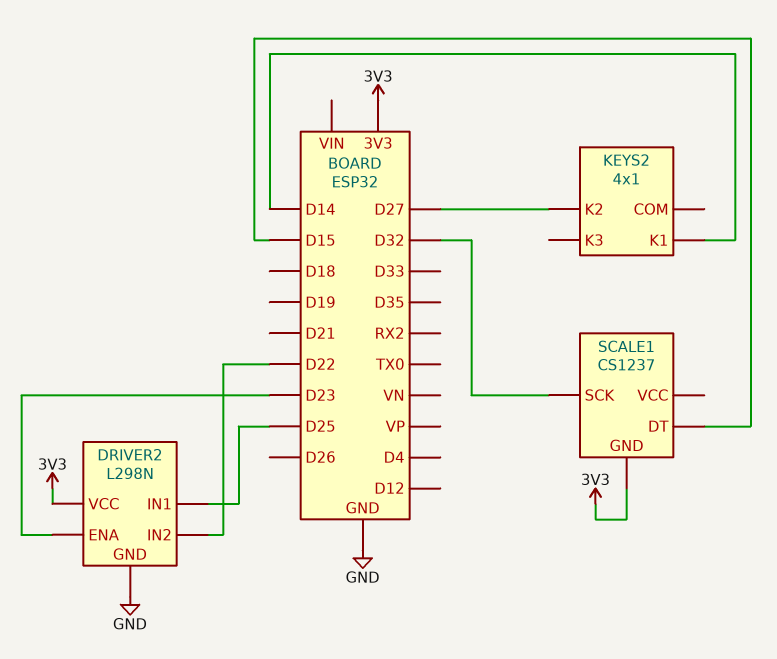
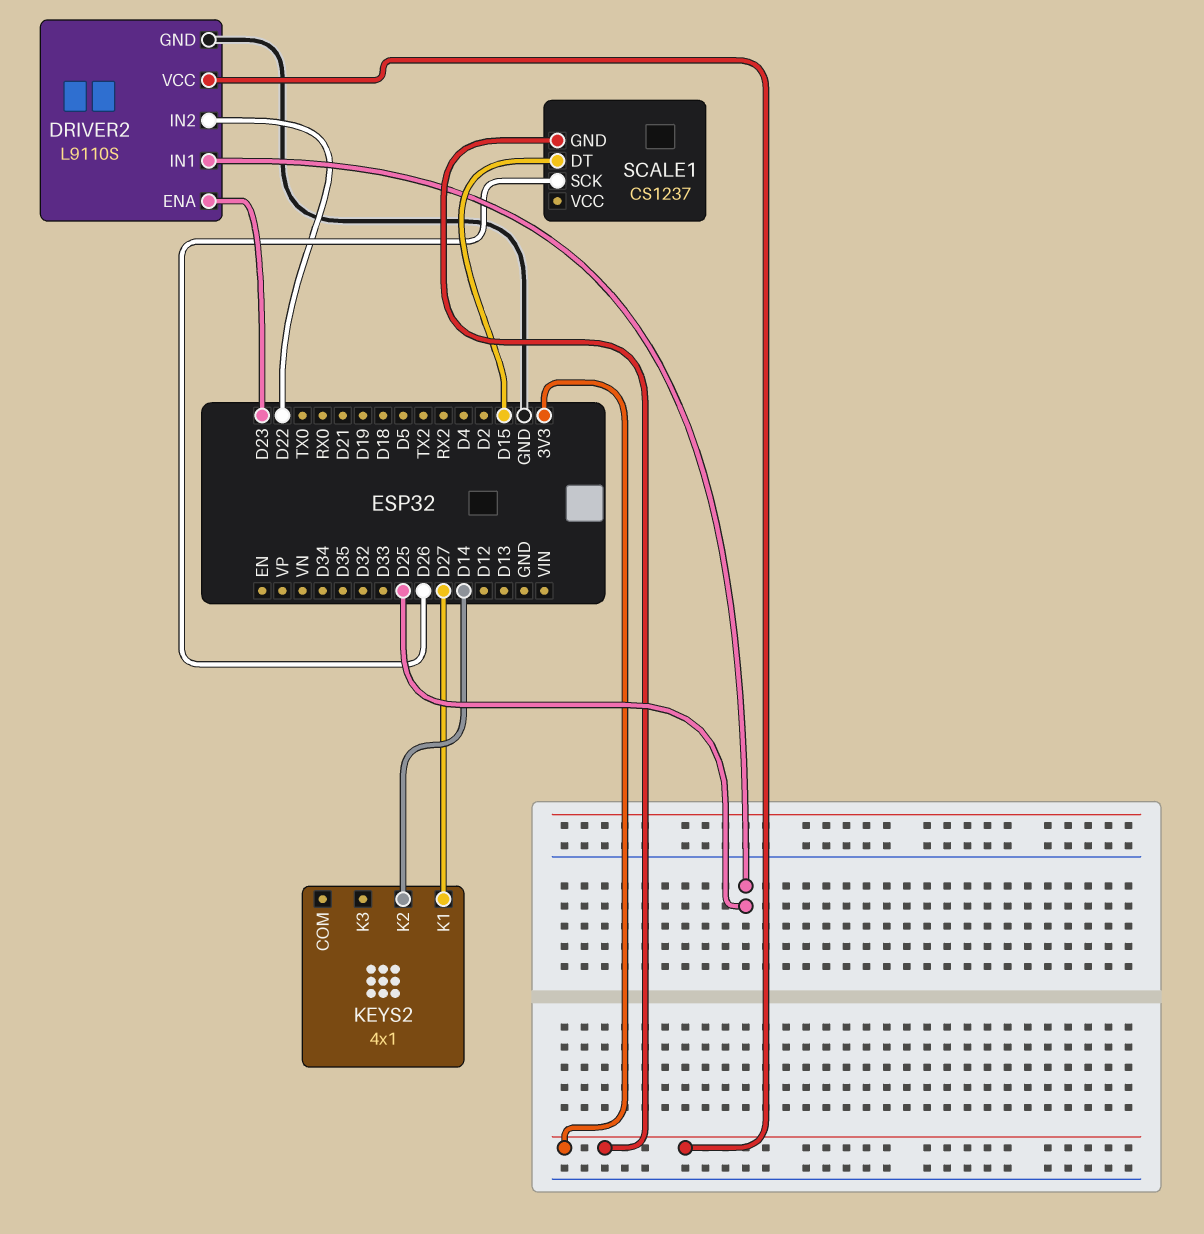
DRIVER2: L298N -> L9110S
KEYS2 pin K1: D14 -> D27
KEYS2 pin K2: D27 -> D14
SCALE1 pin SCK: D32 -> D26

